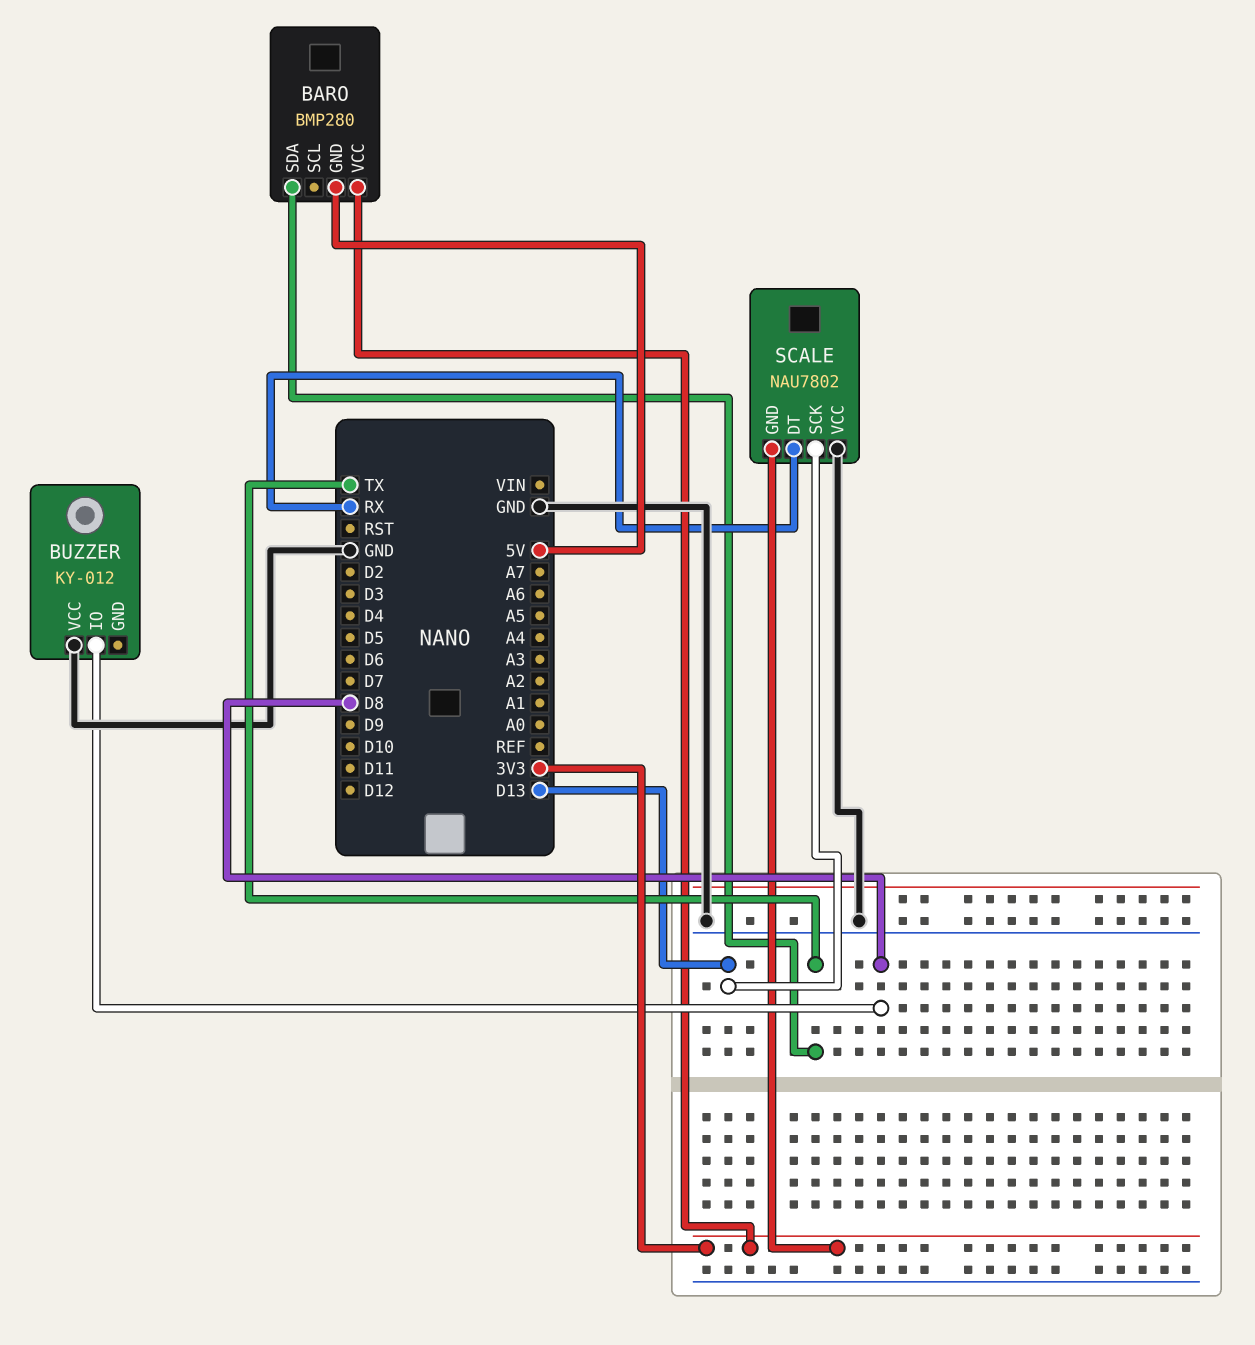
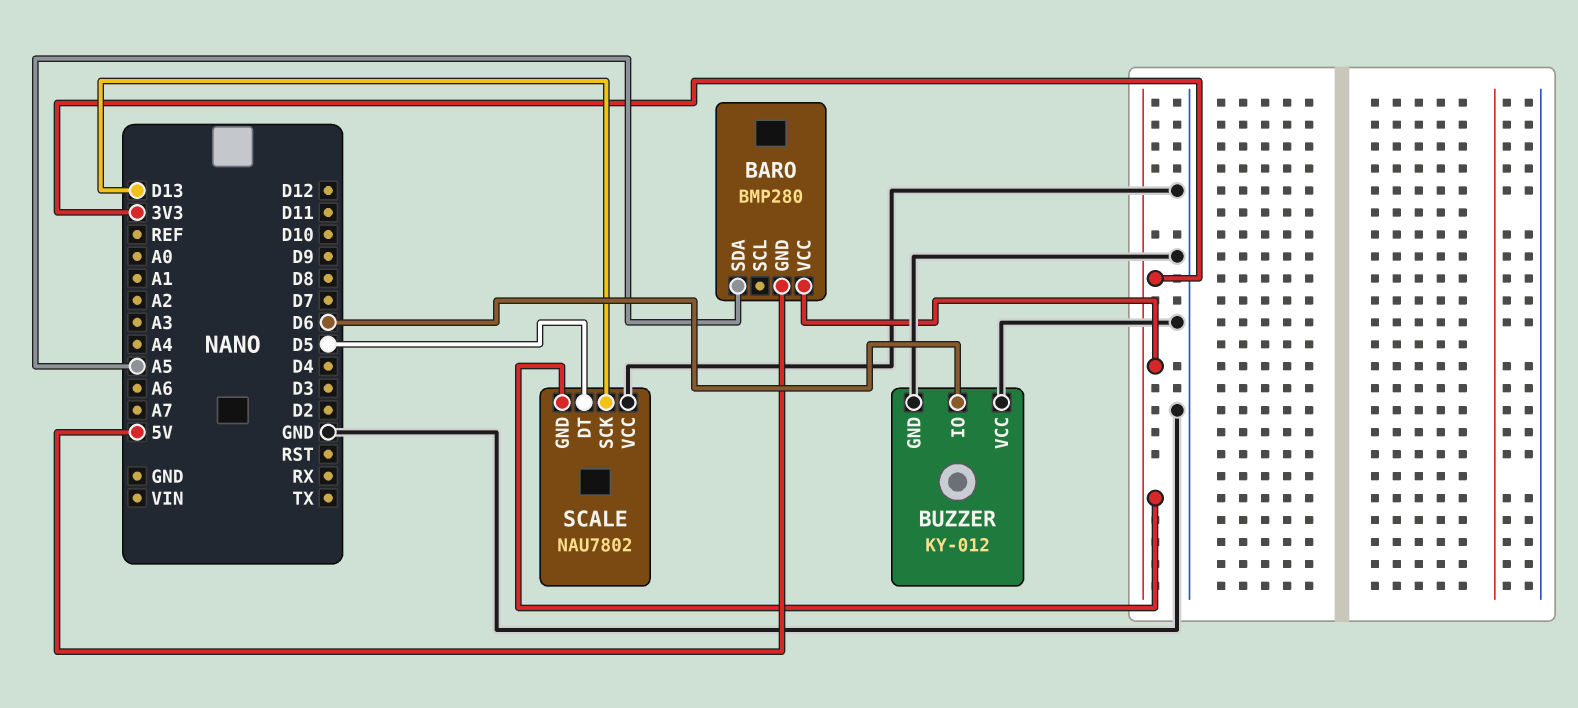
BARO pin SDA: TX -> A5
BUZZER pin GND: none -> GND
BUZZER pin IO: D8 -> D6
SCALE pin DT: RX -> D5

